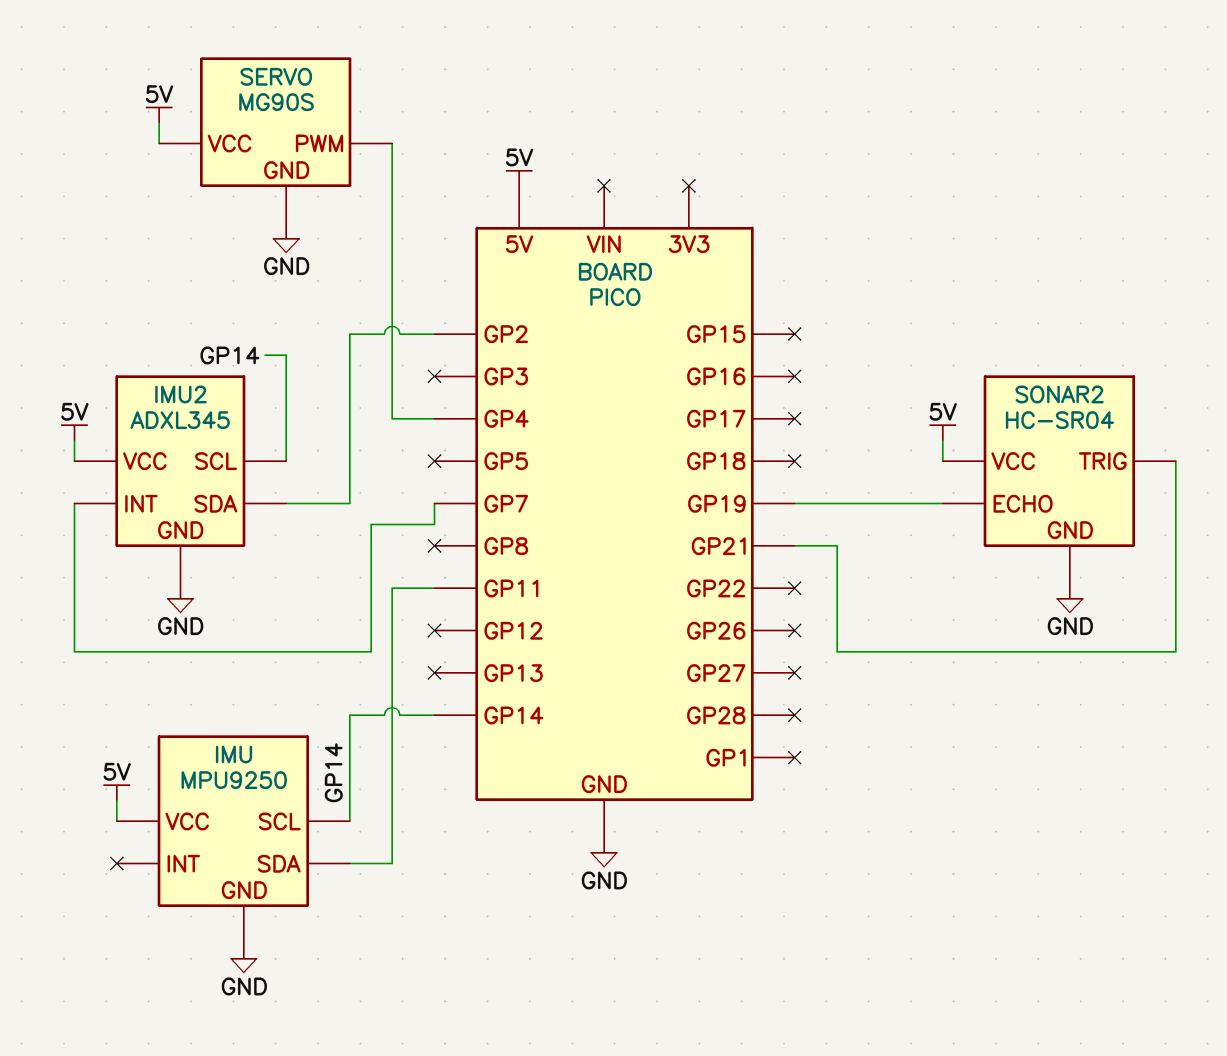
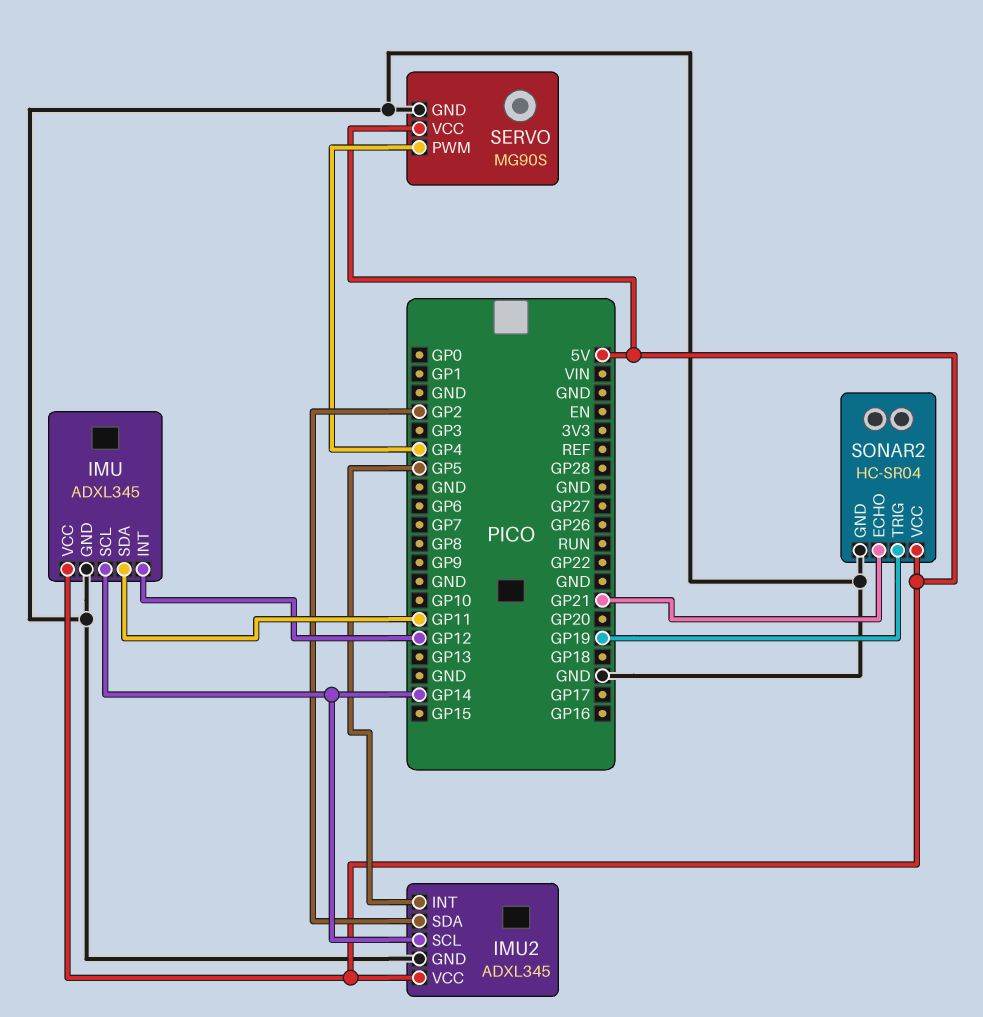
IMU: MPU9250 -> ADXL345
IMU pin INT: none -> GP12
IMU2 pin INT: GP7 -> GP5
SONAR2 pin ECHO: GP19 -> GP21
SONAR2 pin TRIG: GP21 -> GP19

